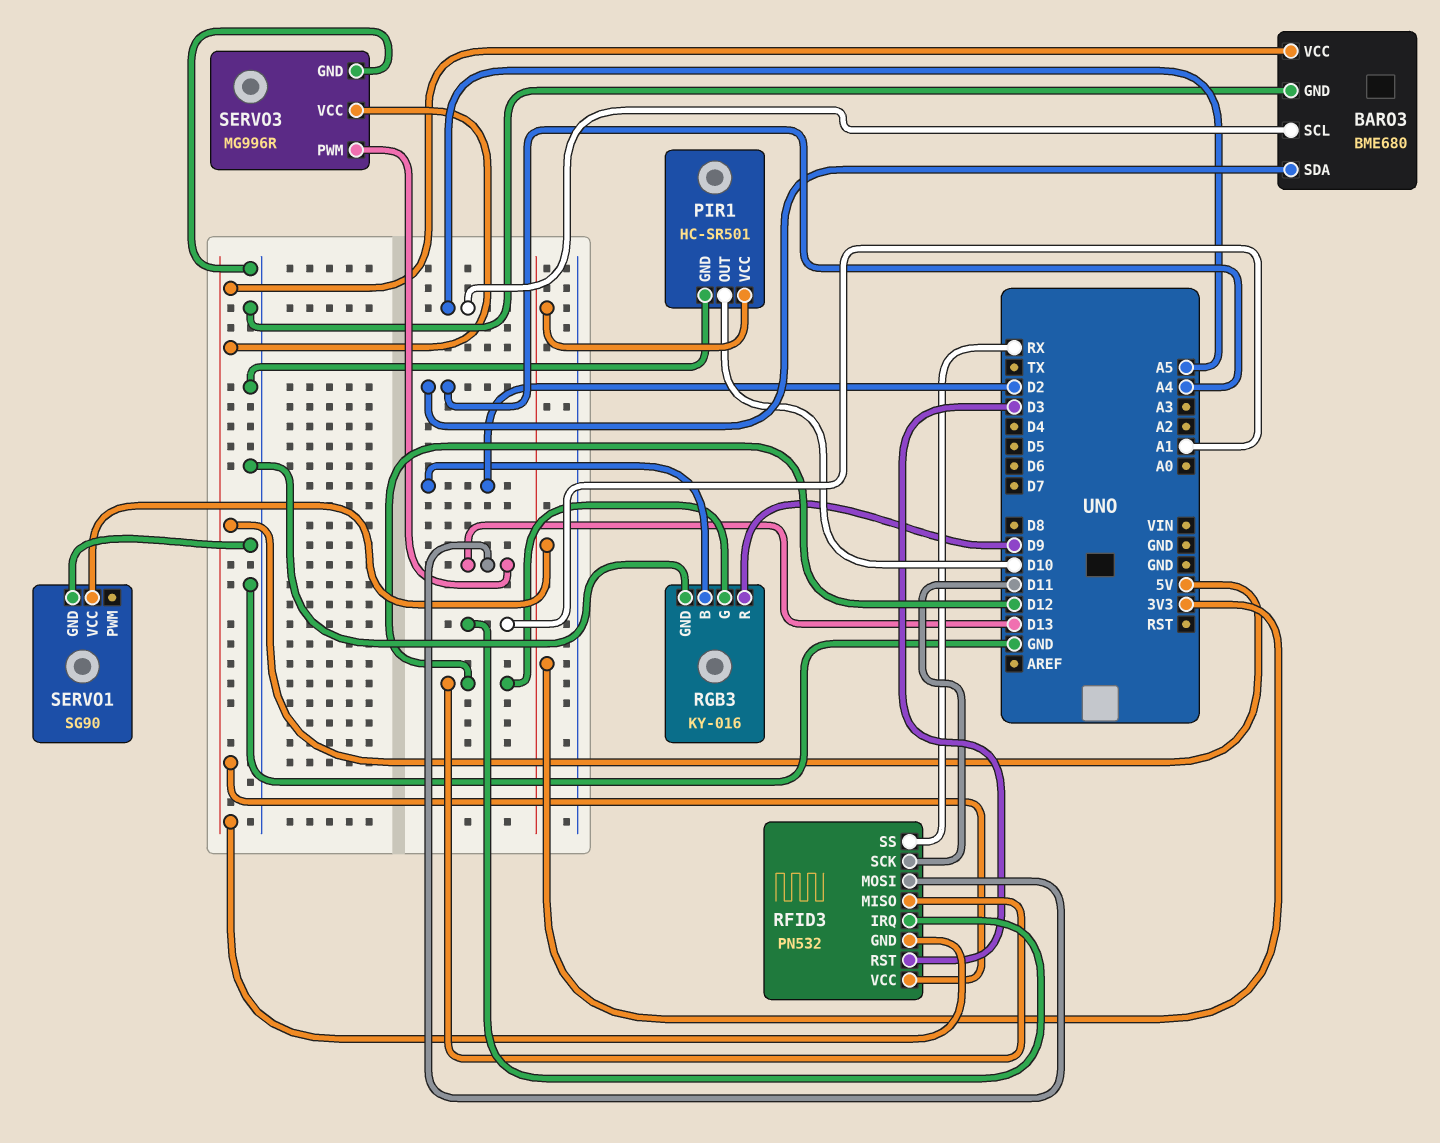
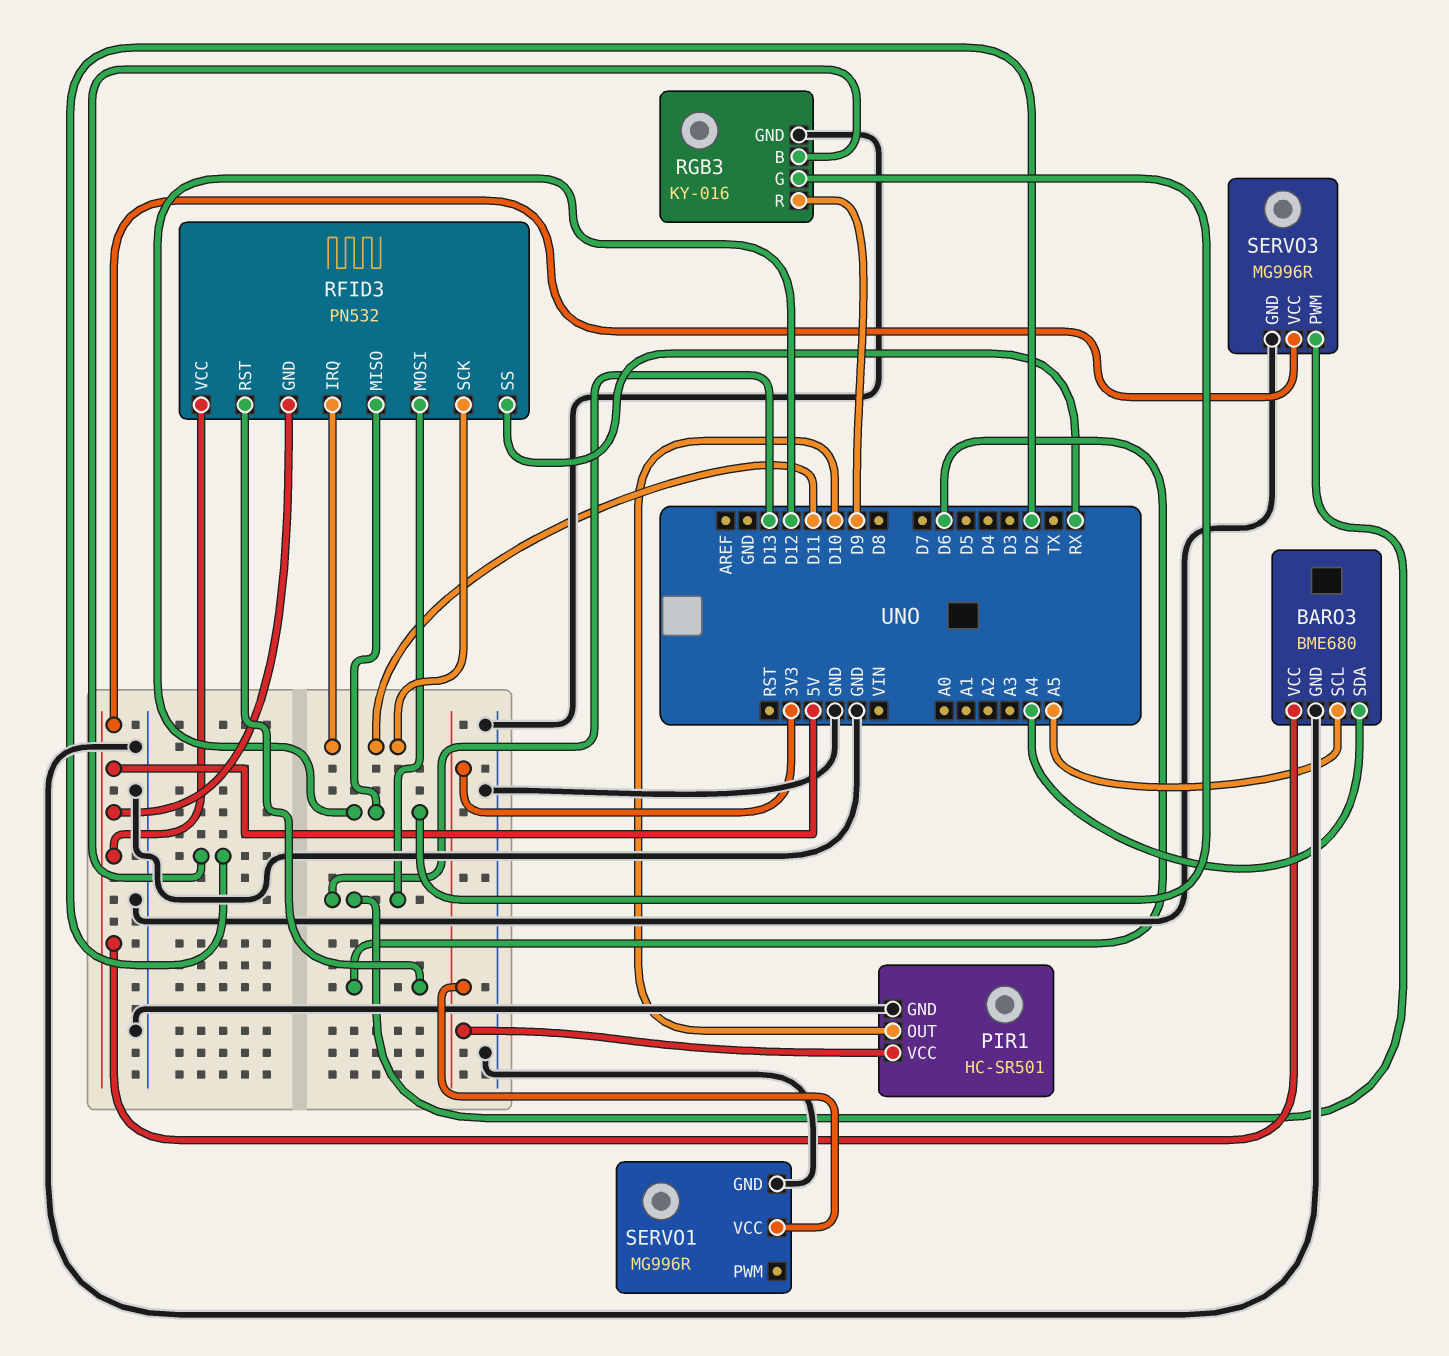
RFID3 pin IRQ: A1 -> D11
RFID3 pin RST: D3 -> D6
SERVO1: SG90 -> MG996R

